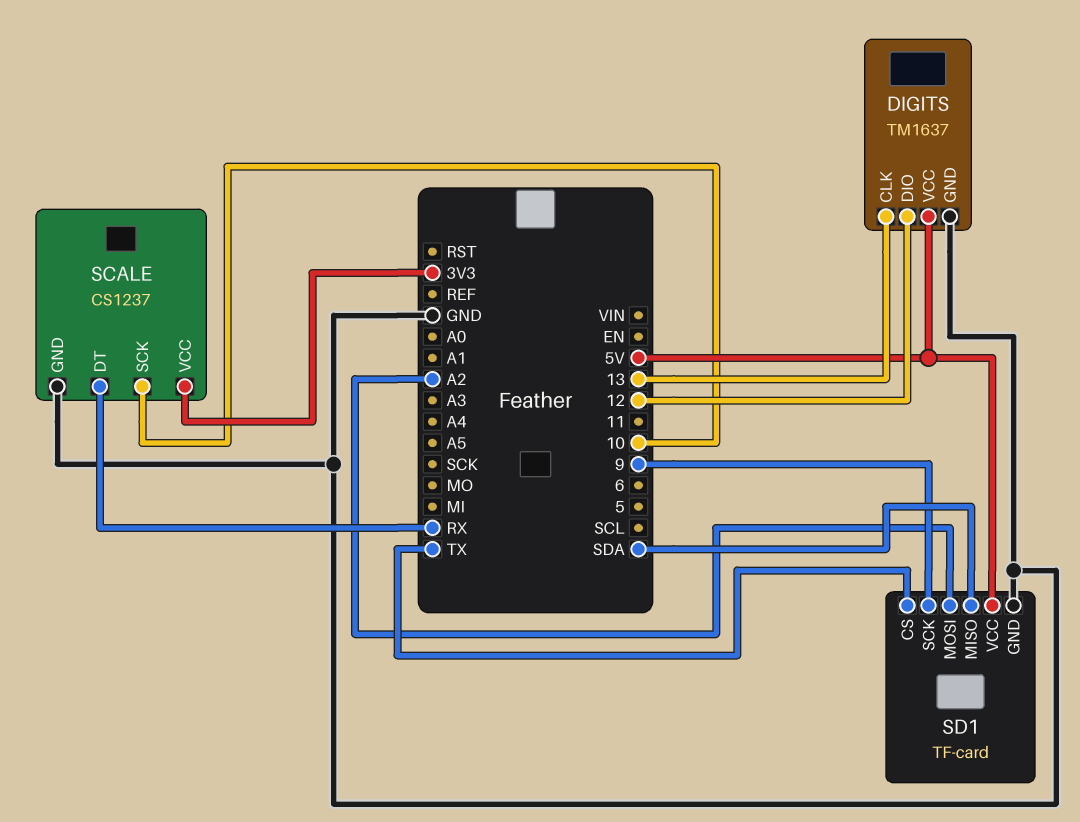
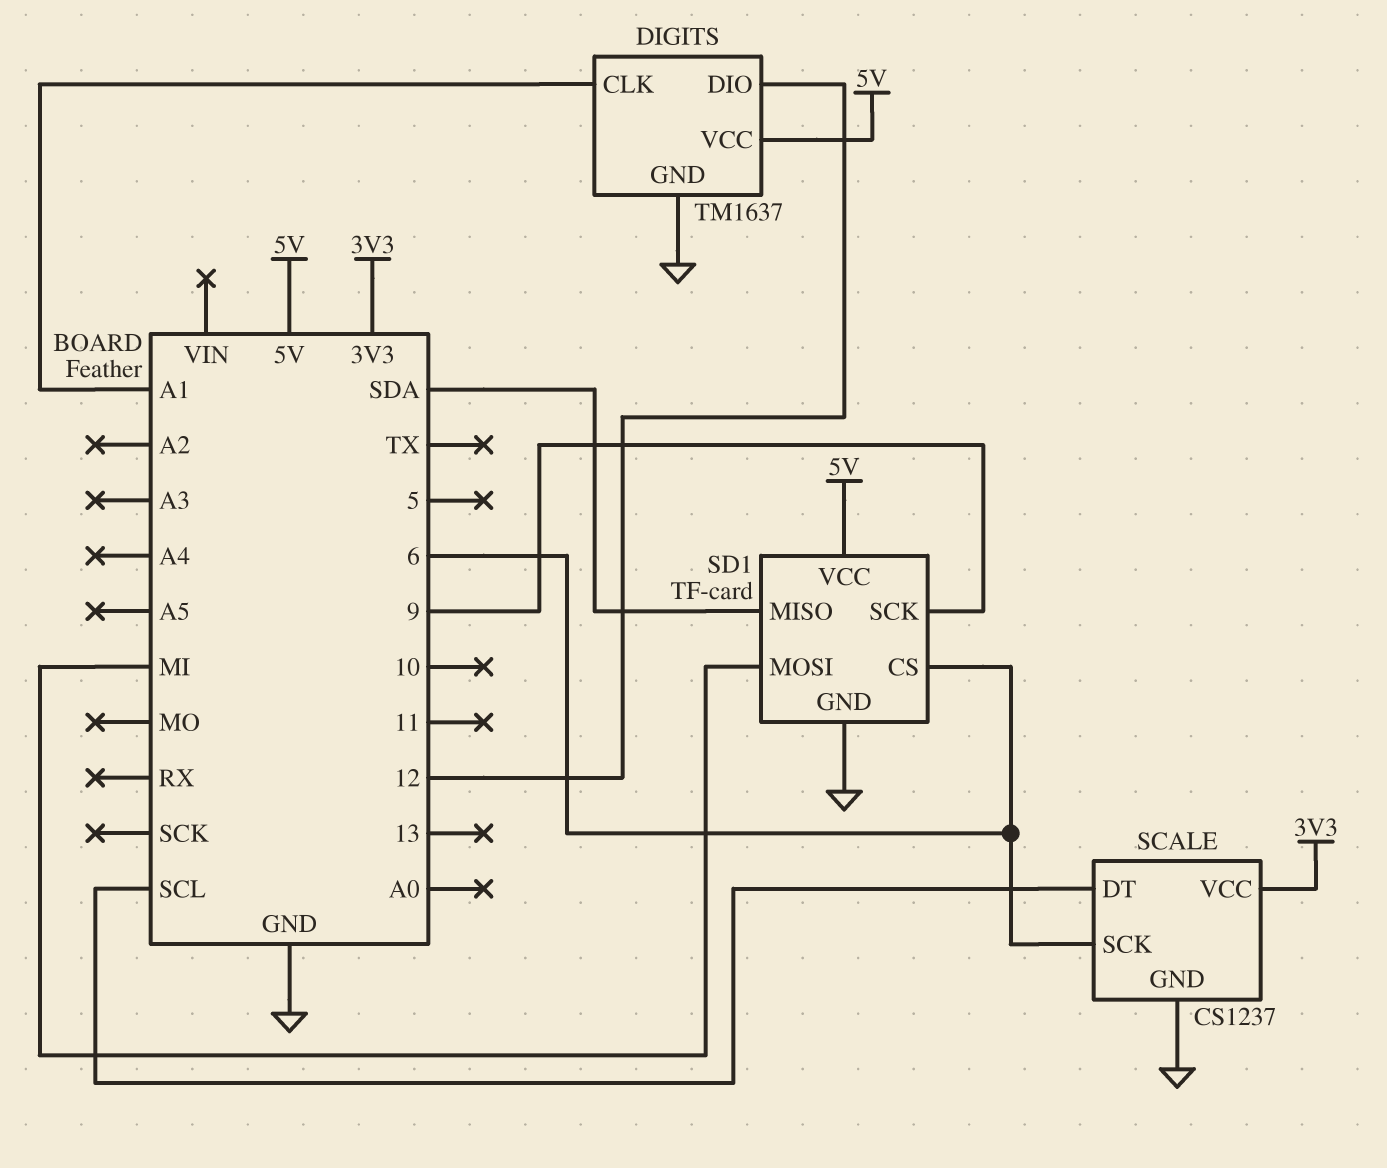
DIGITS pin CLK: 13 -> A1
SCALE pin DT: RX -> SCL
SCALE pin SCK: 10 -> 6
SD1 pin CS: TX -> 6
SD1 pin MOSI: A2 -> MI

